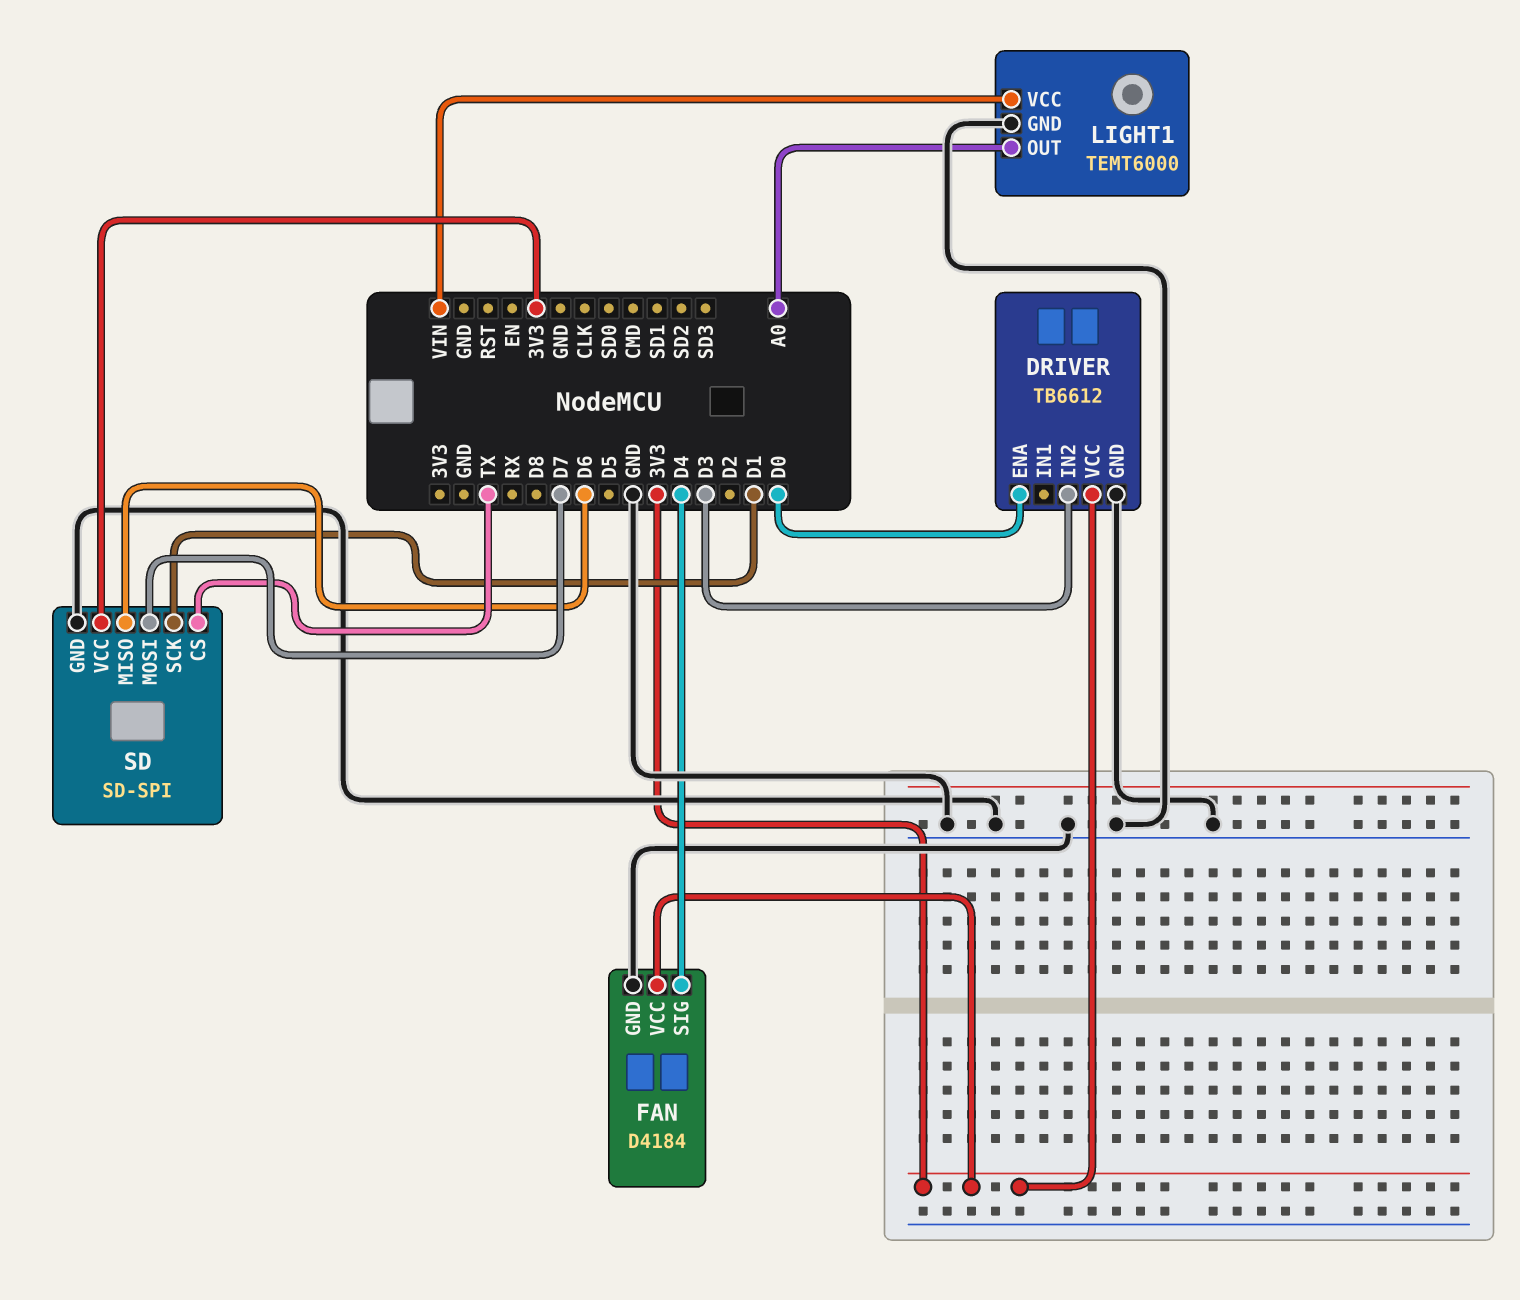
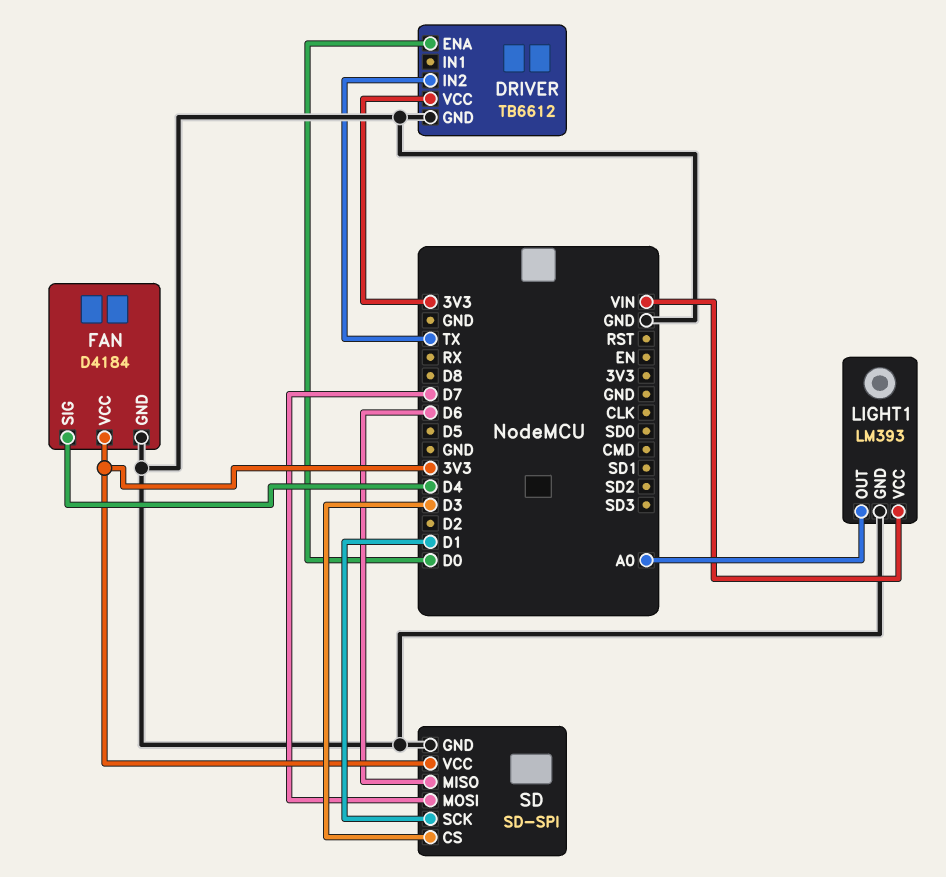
DRIVER pin IN2: D3 -> TX
LIGHT1: TEMT6000 -> LM393
SD pin CS: TX -> D3

